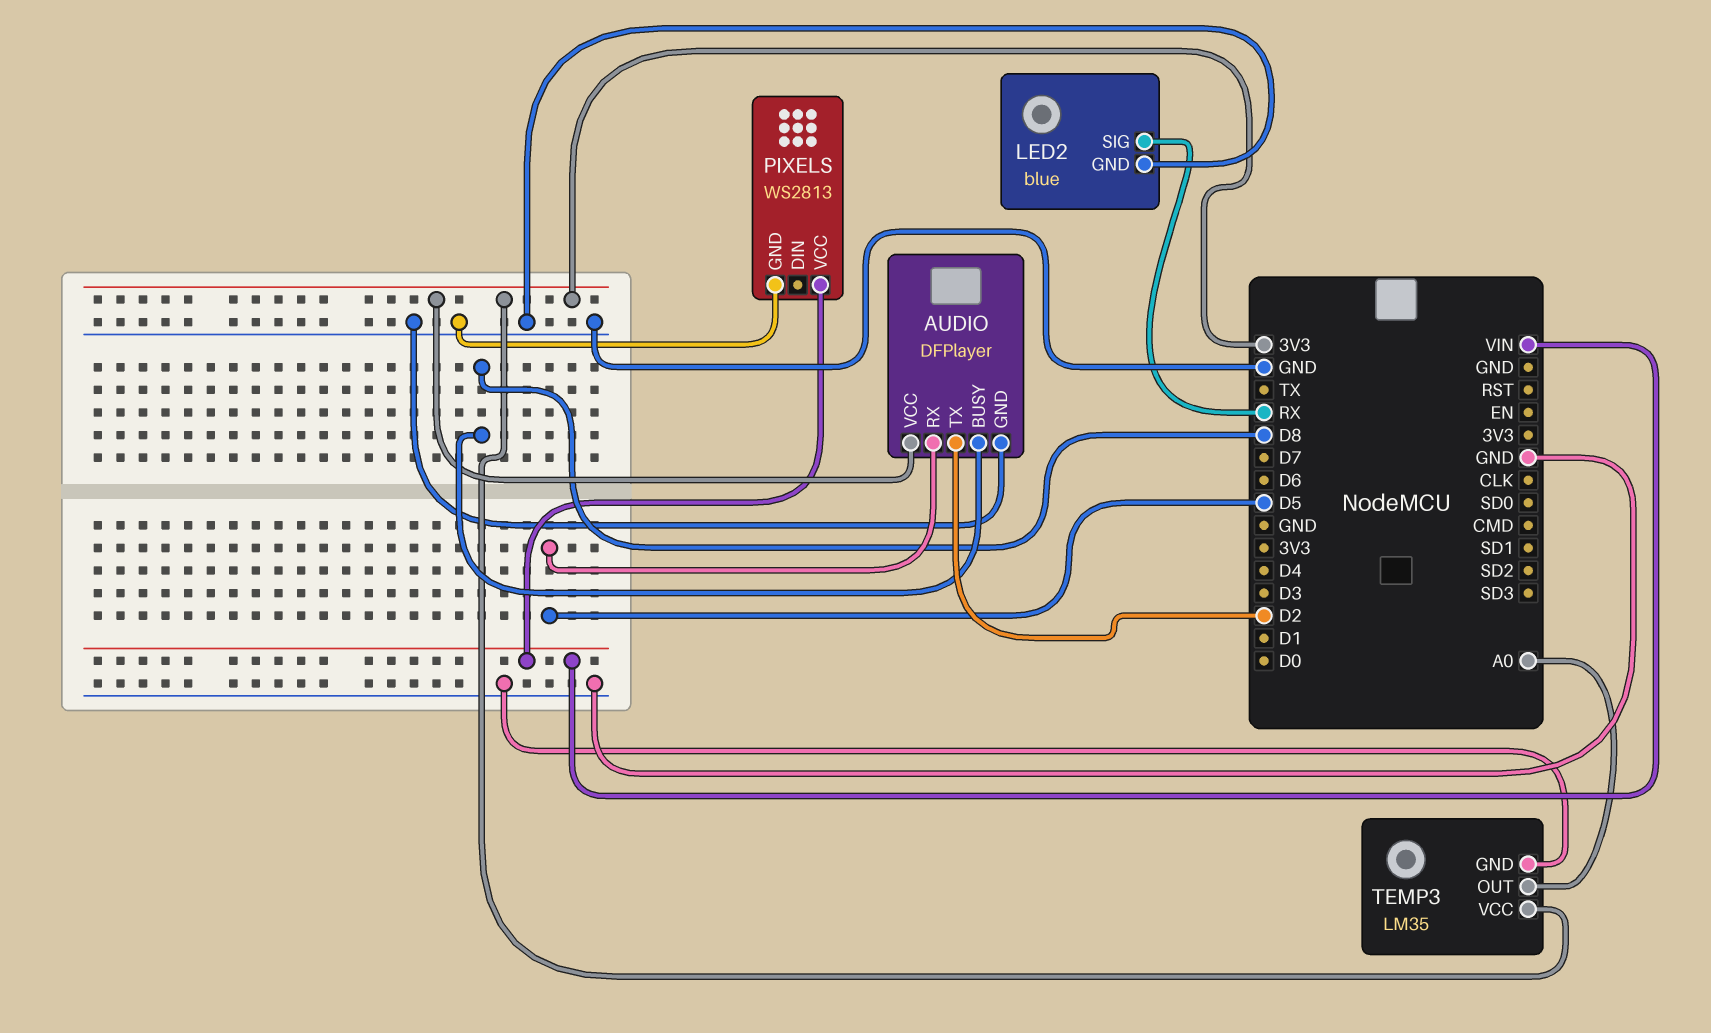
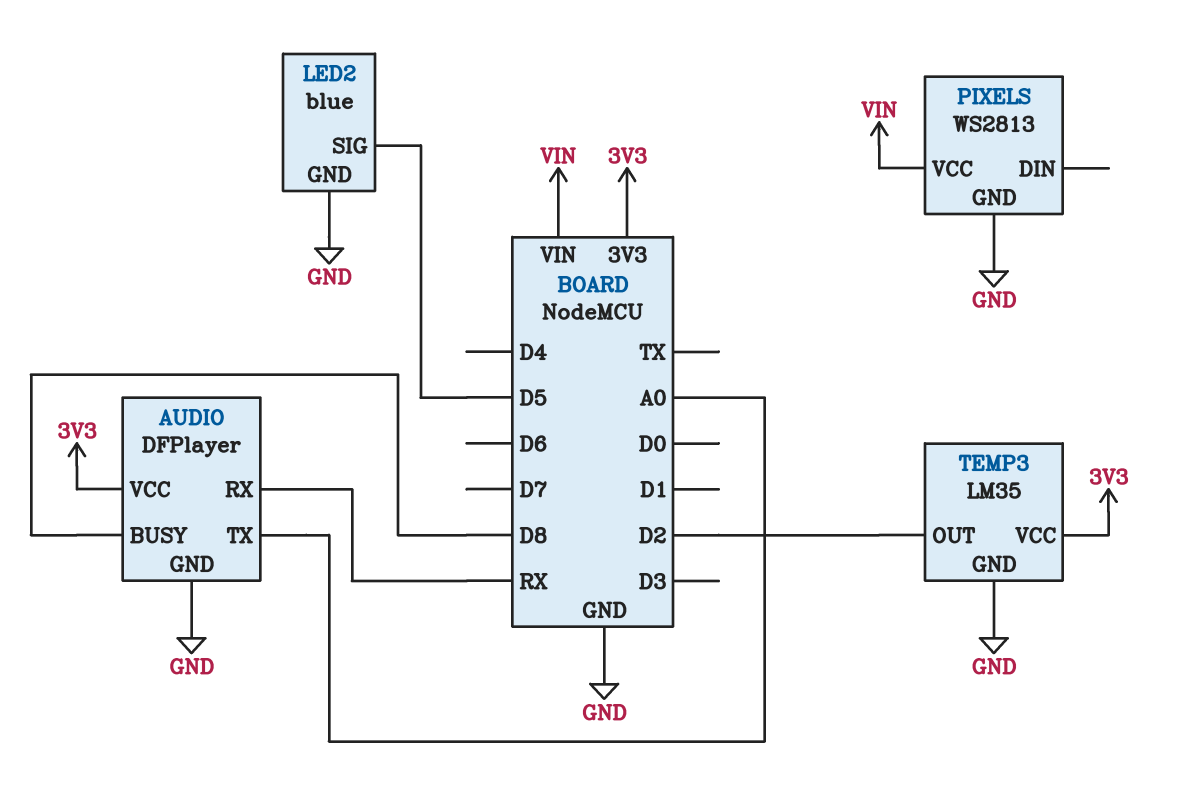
AUDIO pin RX: D5 -> RX
AUDIO pin TX: D2 -> A0
LED2 pin SIG: RX -> D5
TEMP3 pin OUT: A0 -> D2

